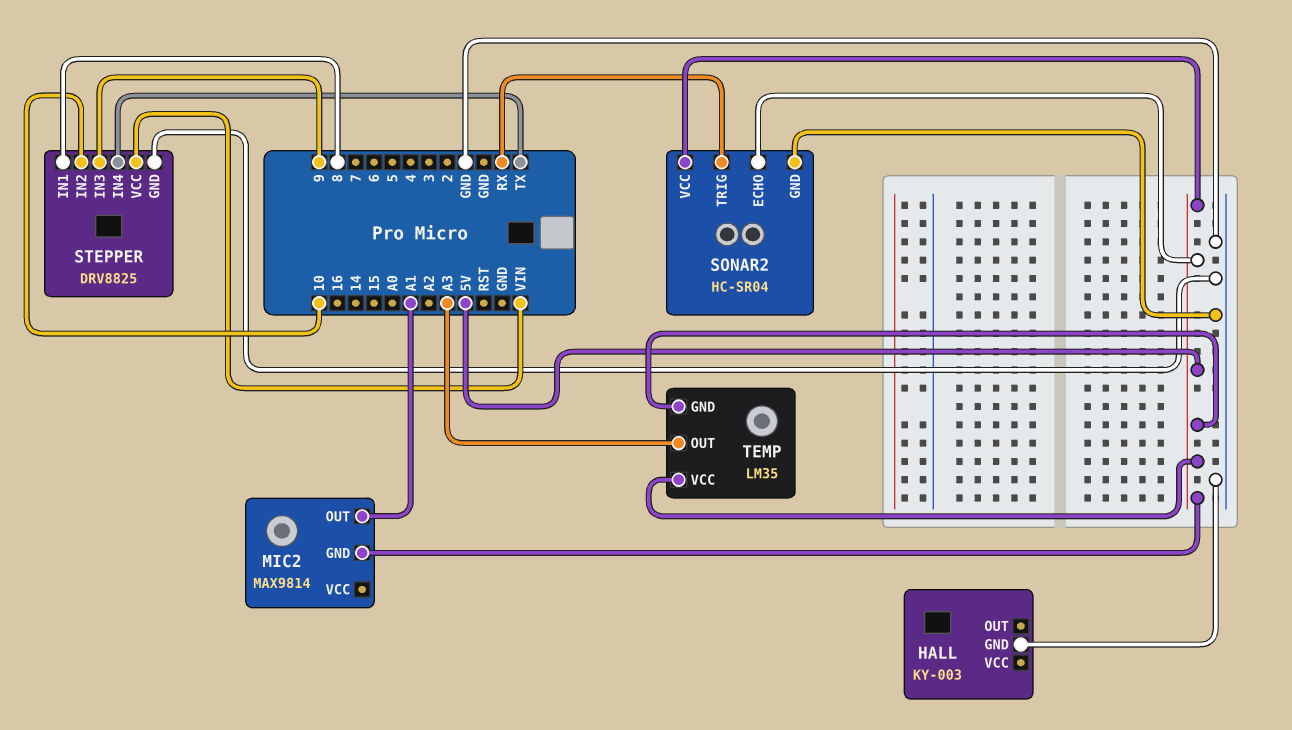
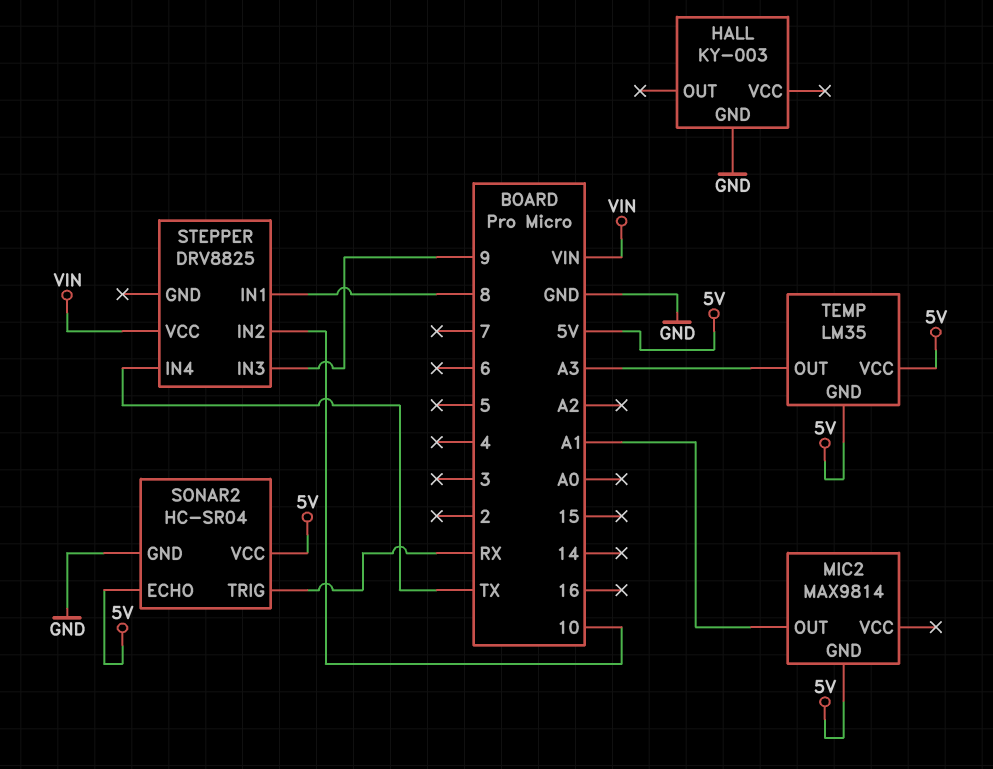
STEPPER pin GND: GND -> none

